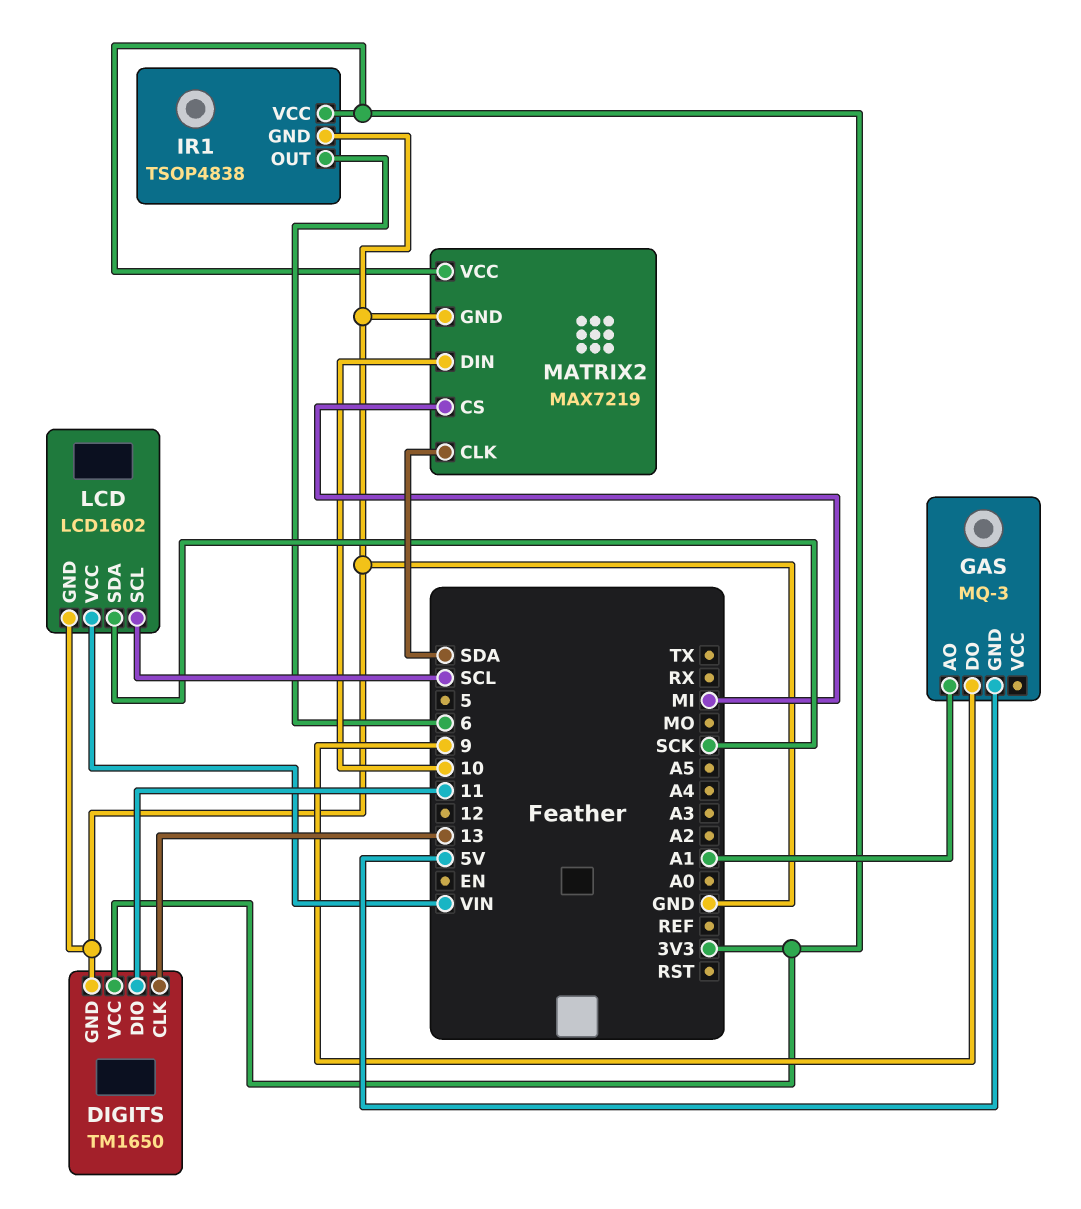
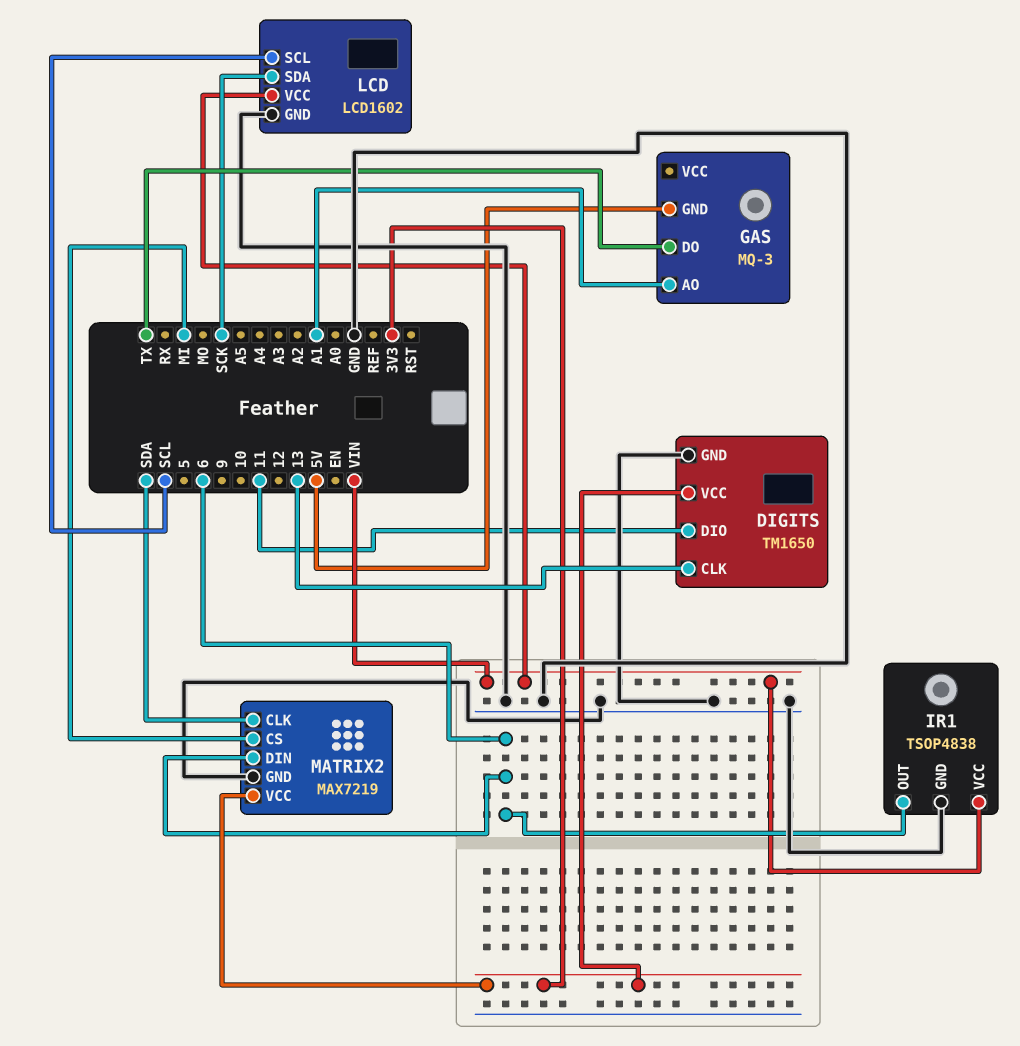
GAS pin DO: 9 -> TX
IR1 pin VCC: 3V3 -> VIN
MATRIX2 pin DIN: 10 -> 6

